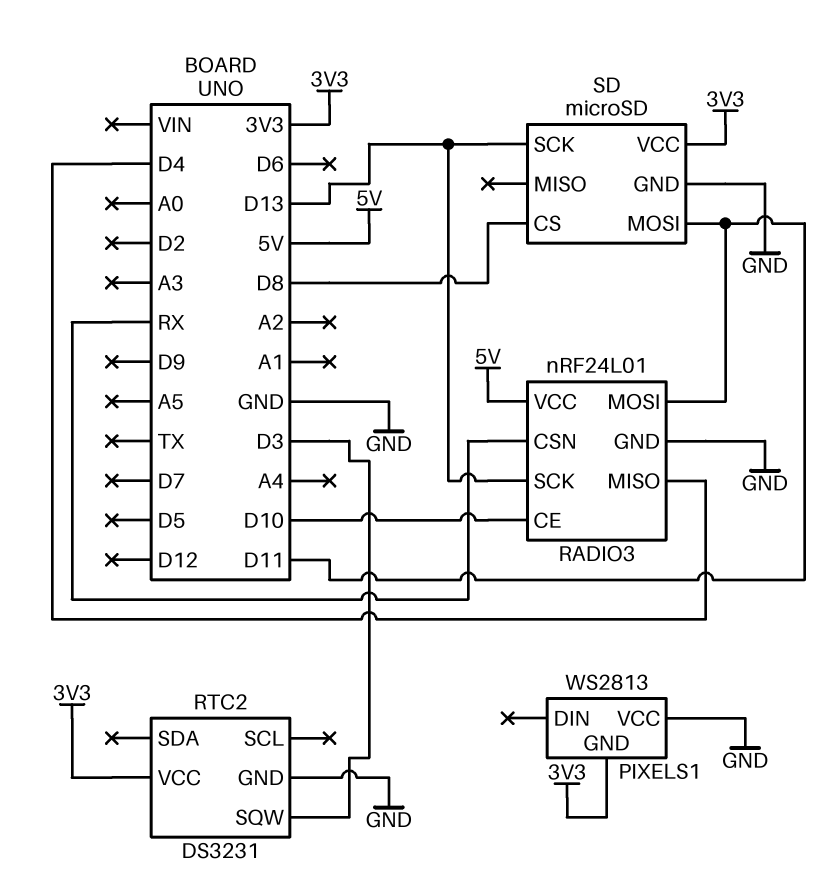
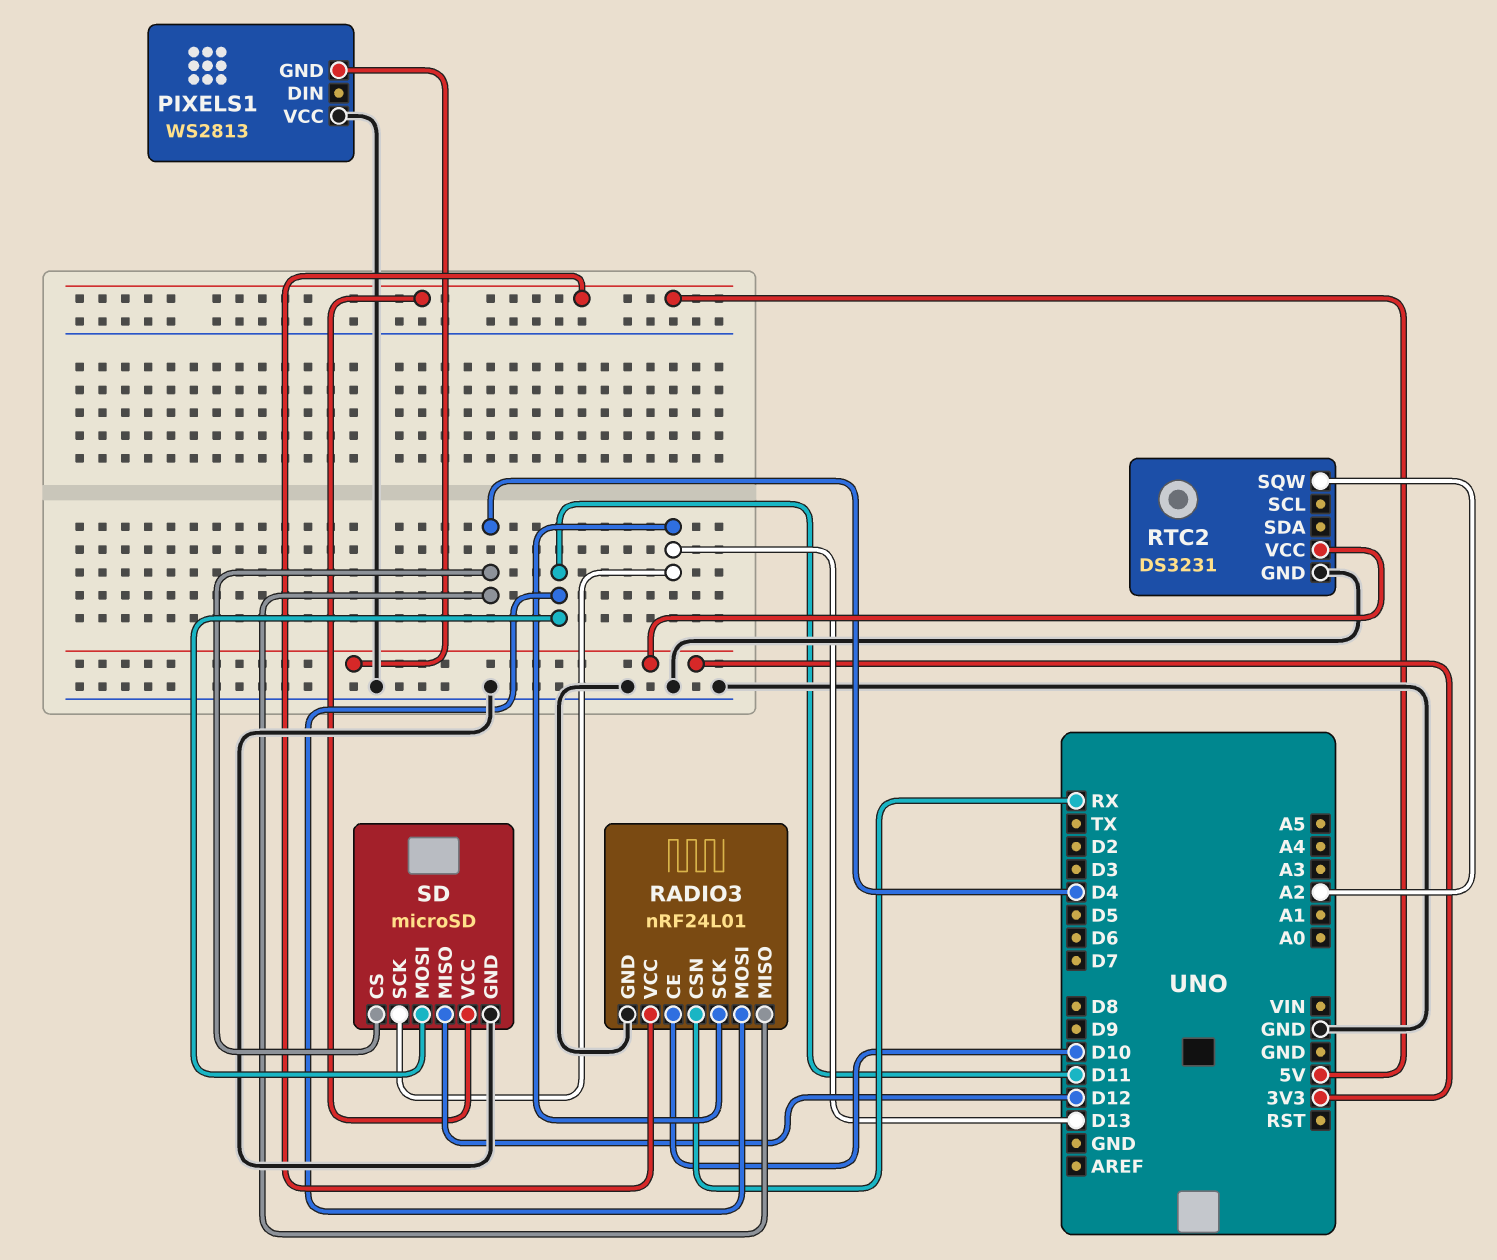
RTC2 pin SQW: D3 -> A2
SD pin CS: D8 -> D4
SD pin MISO: none -> D12
SD pin VCC: 3V3 -> 5V

